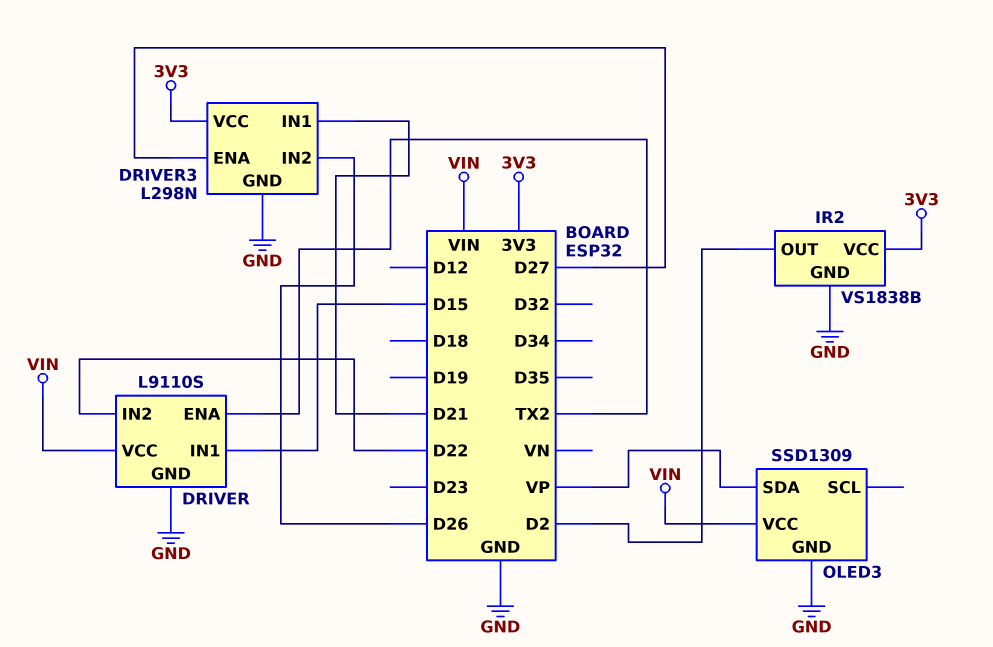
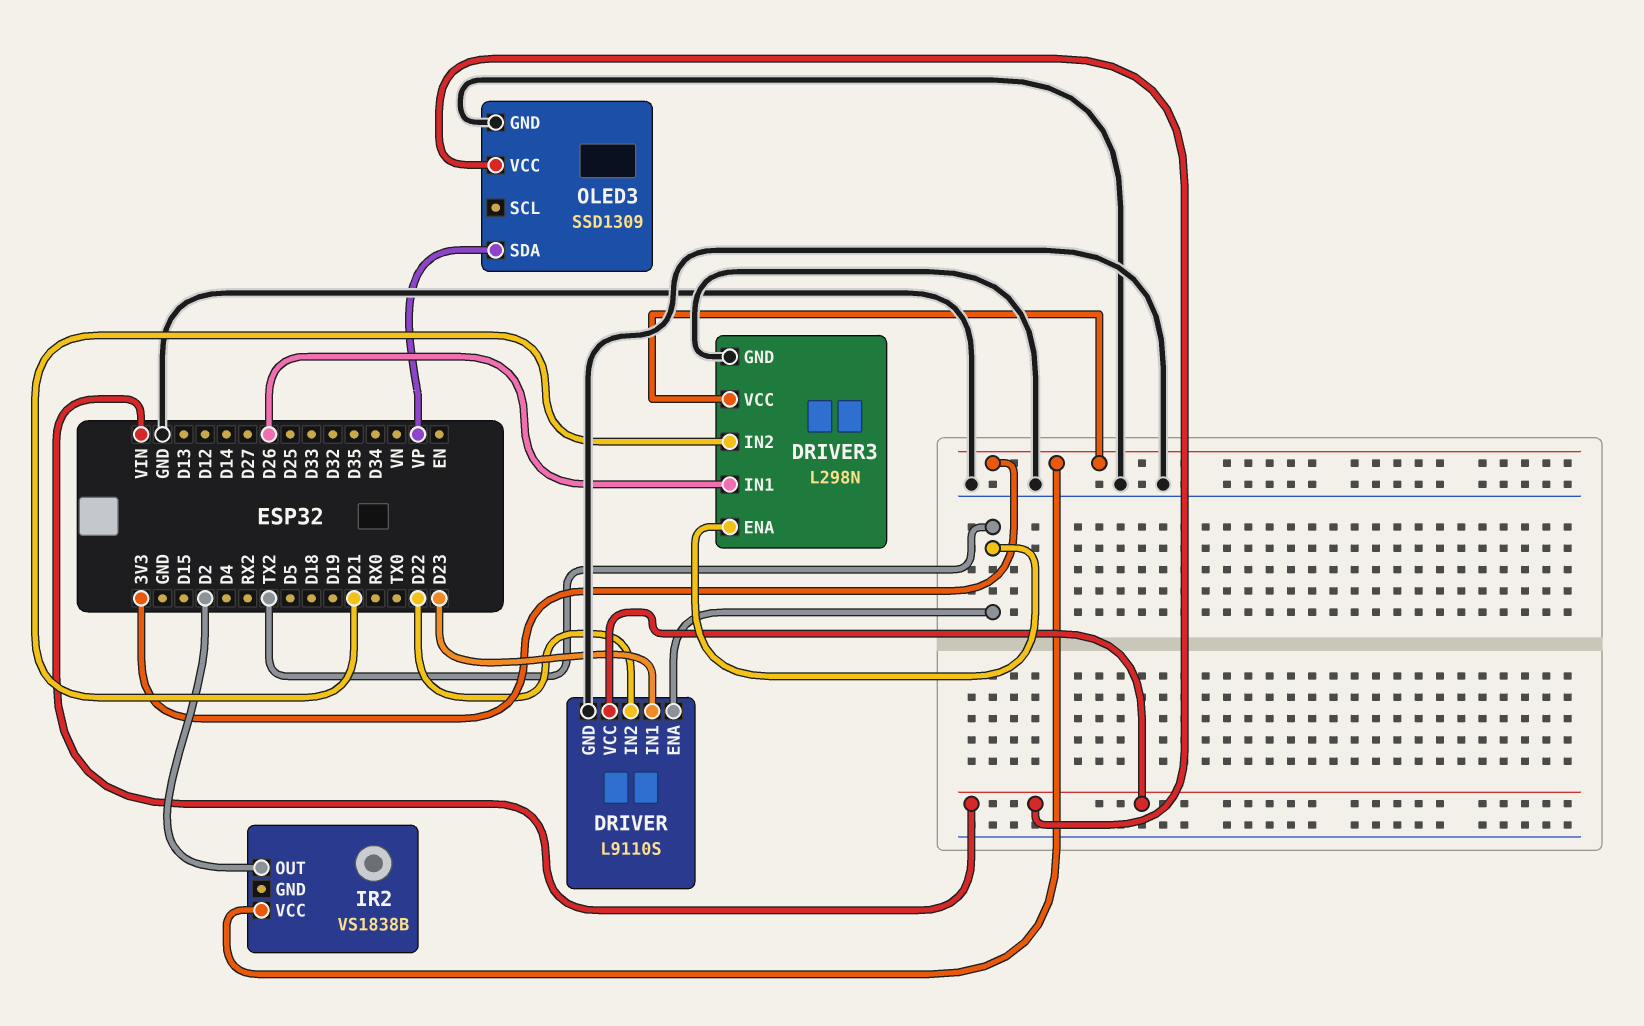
DRIVER pin IN1: D15 -> D23
DRIVER3 pin ENA: D27 -> TX2
DRIVER3 pin IN1: D21 -> D26
DRIVER3 pin IN2: D26 -> D21
IR2 pin GND: GND -> none

